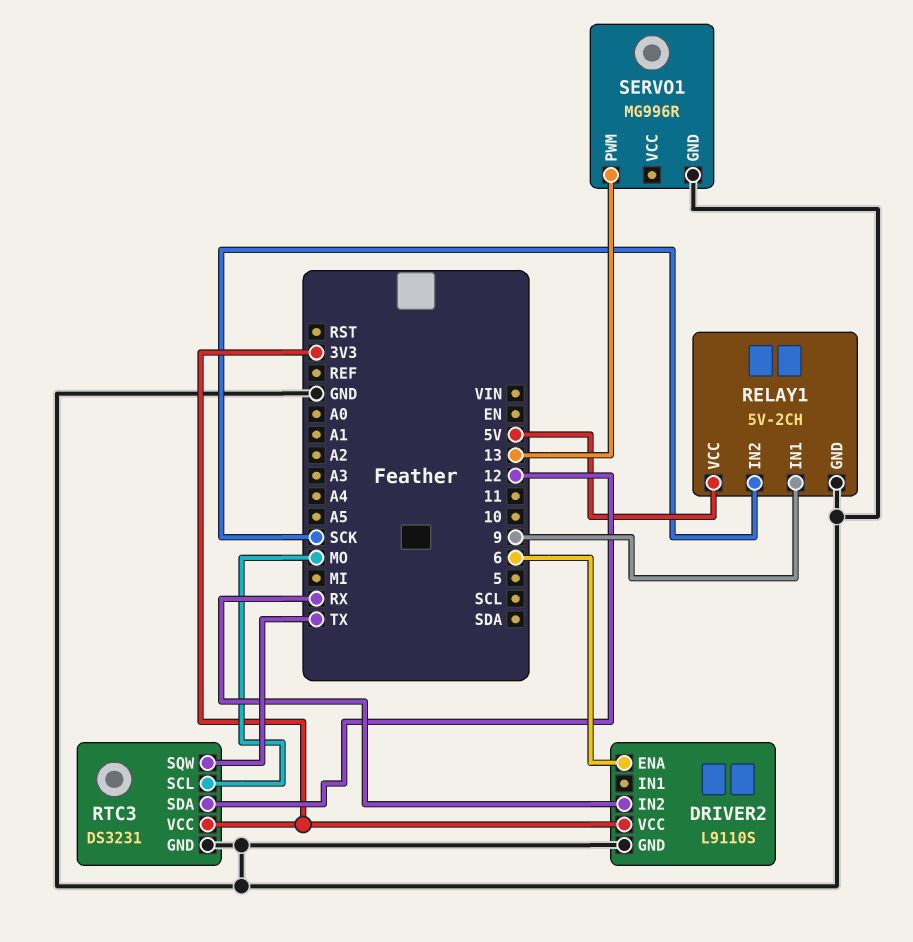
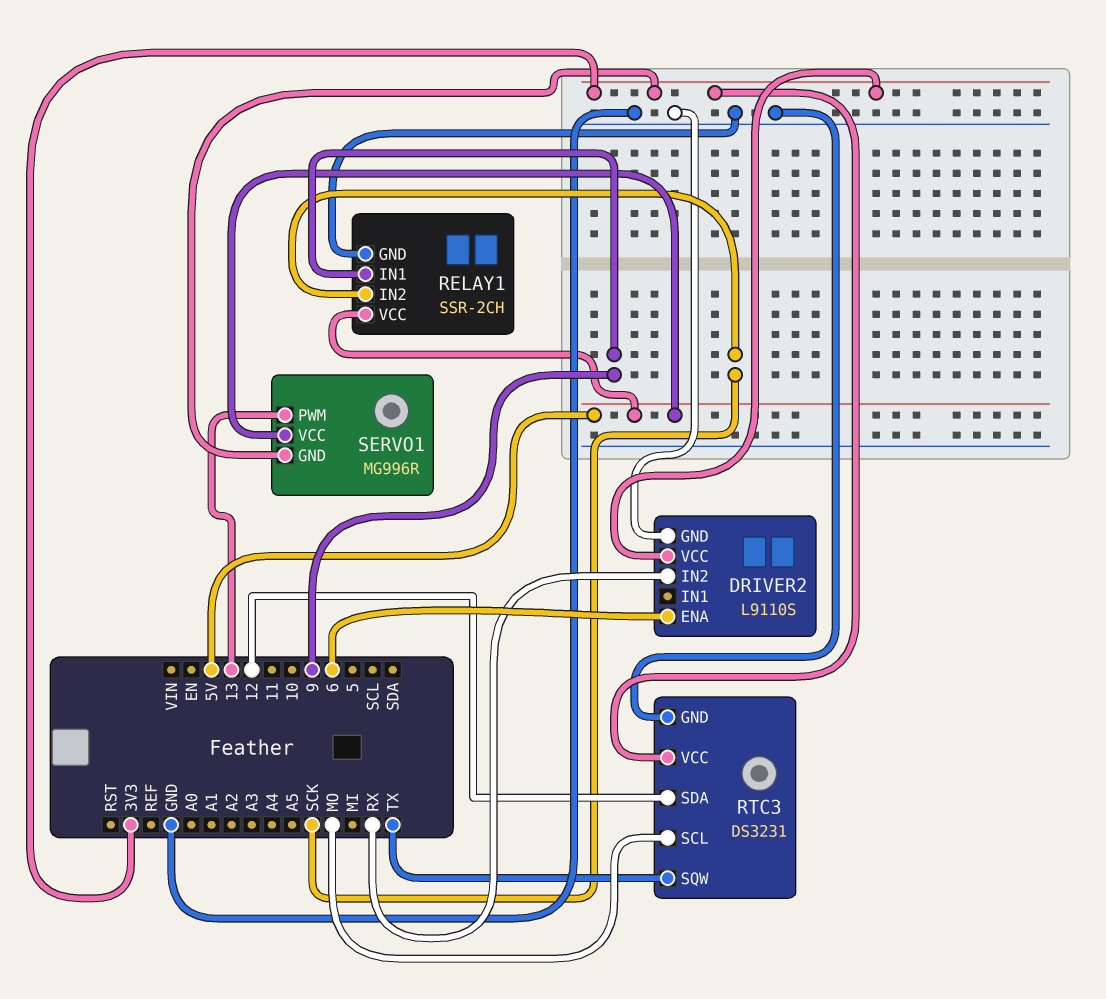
RELAY1: 5V-2CH -> SSR-2CH
SERVO1 pin GND: GND -> 3V3
SERVO1 pin VCC: none -> 5V

